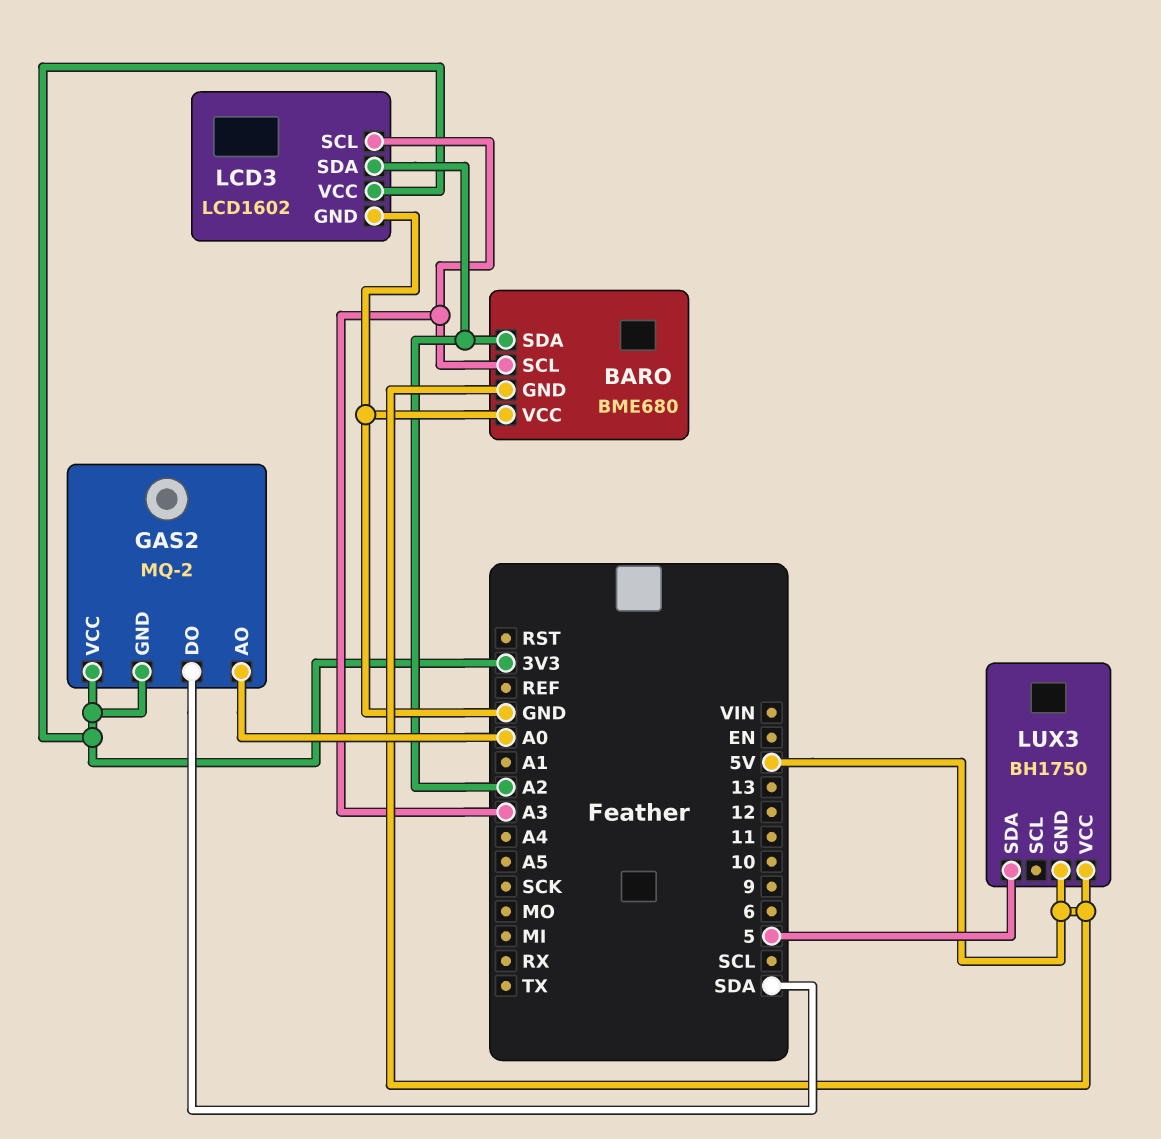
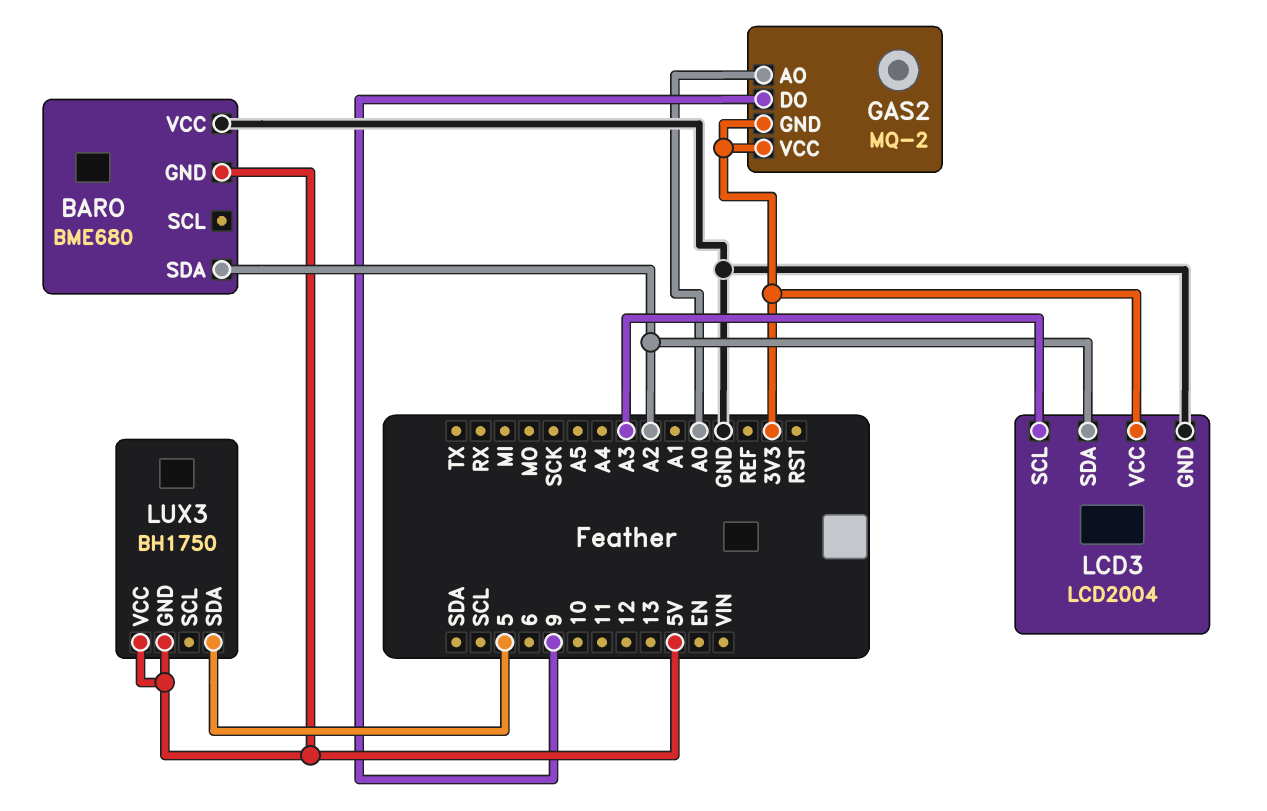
BARO pin SCL: A3 -> none
GAS2 pin DO: SDA -> 9
LCD3: LCD1602 -> LCD2004

